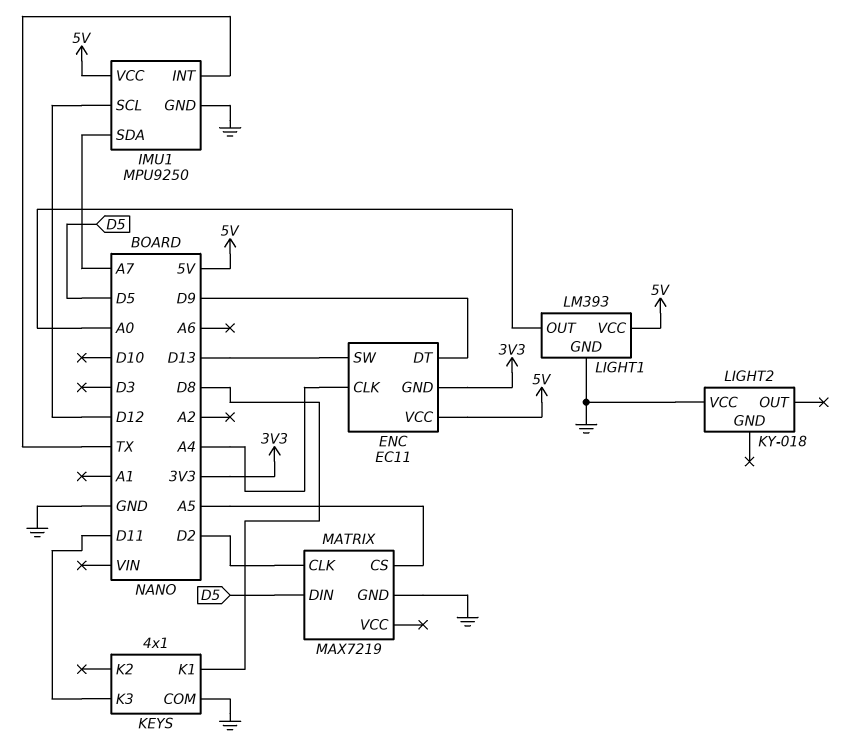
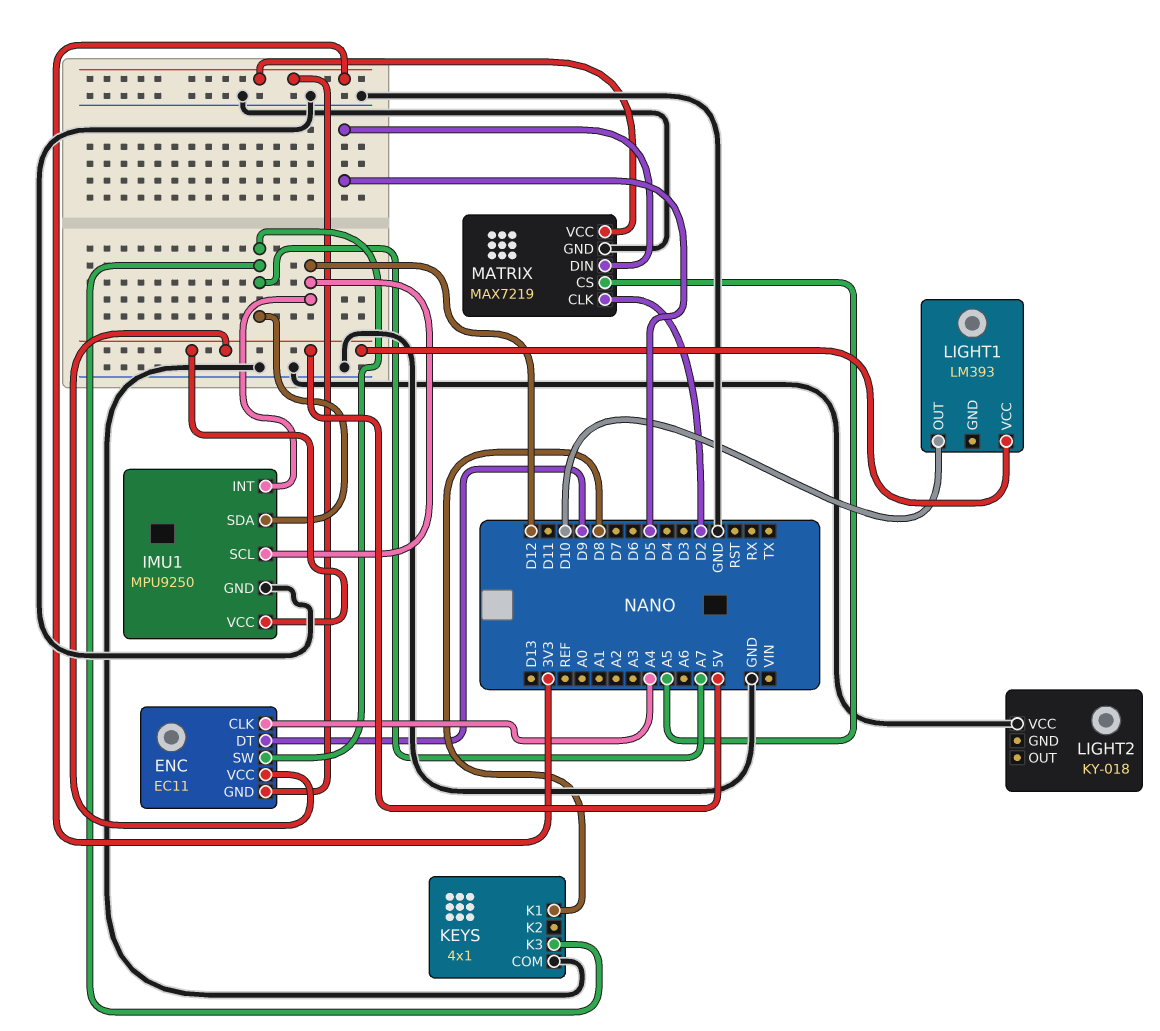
ENC pin SW: D13 -> A7
IMU1 pin INT: TX -> D12
KEYS pin K3: D11 -> A7
LIGHT1 pin GND: GND -> none
LIGHT1 pin OUT: A0 -> D10
MATRIX pin VCC: none -> 3V3

